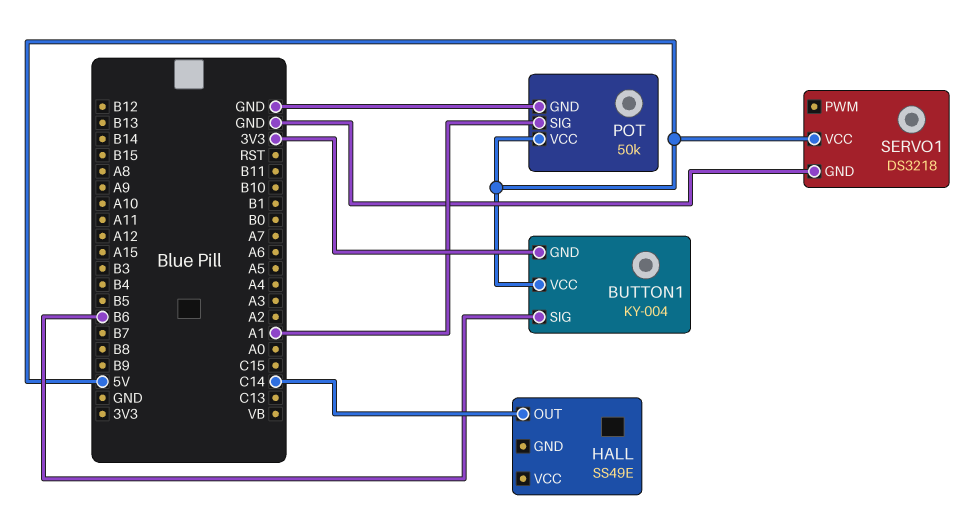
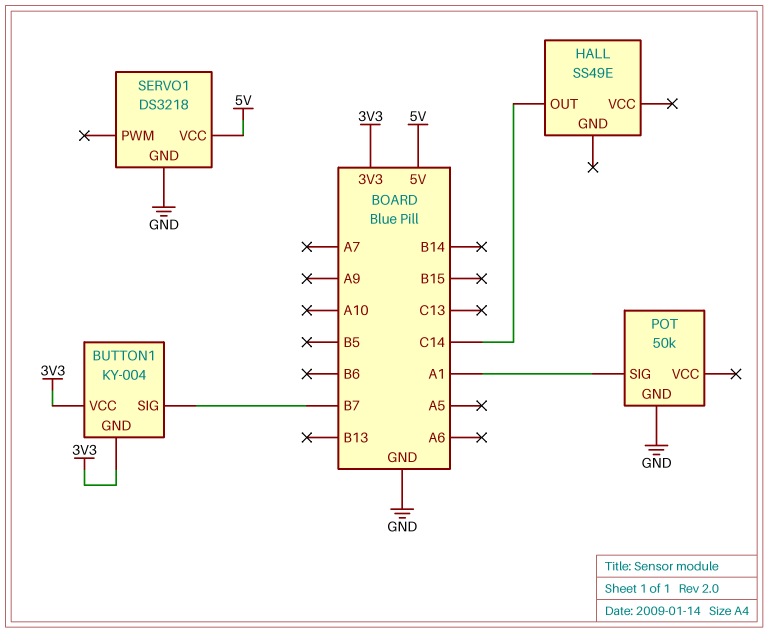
BUTTON1 pin SIG: B6 -> B7
BUTTON1 pin VCC: 5V -> 3V3
POT pin VCC: 5V -> none

